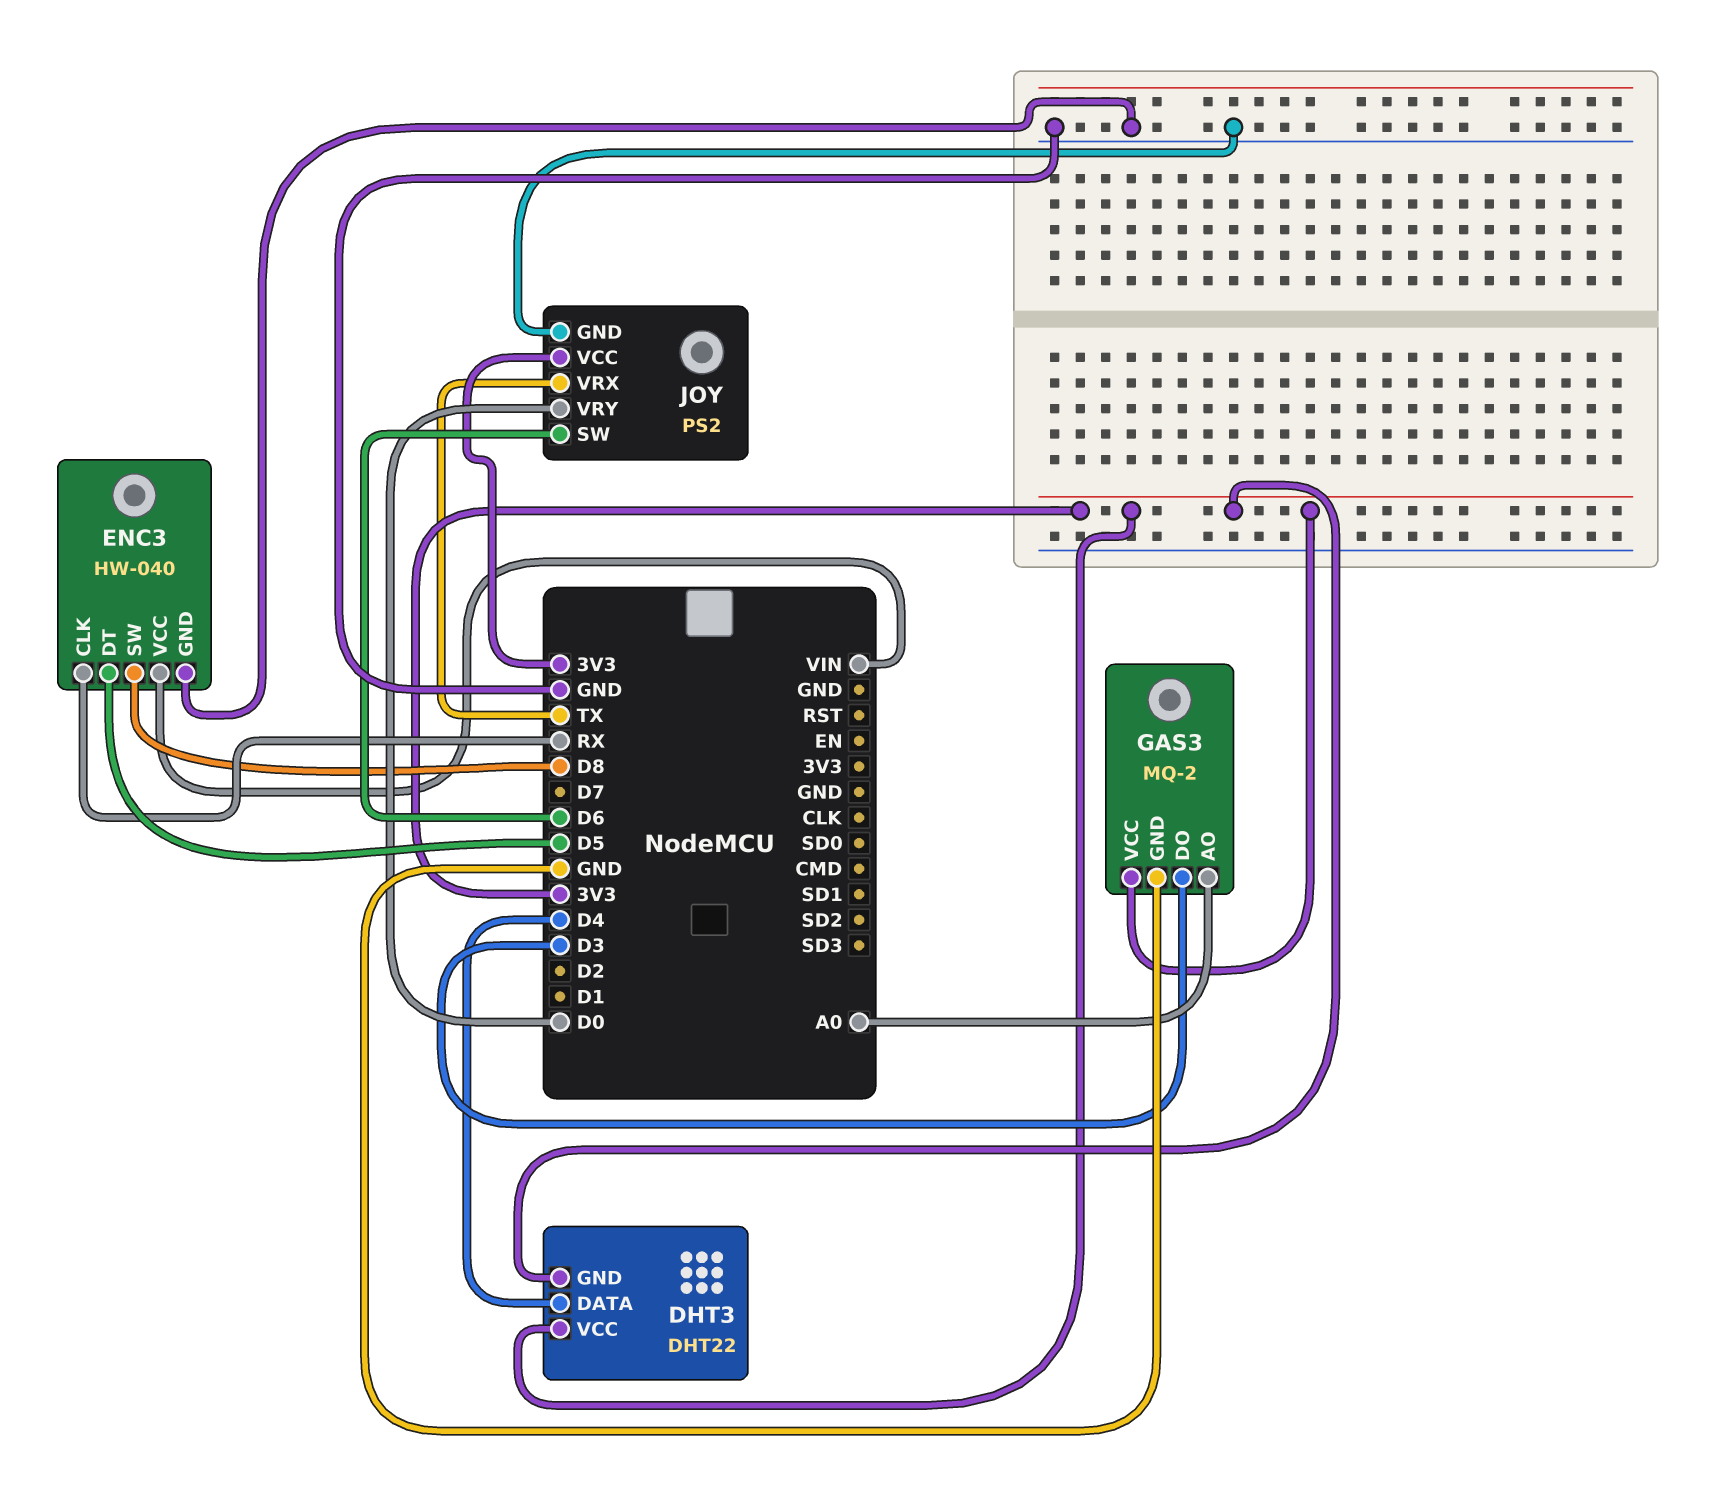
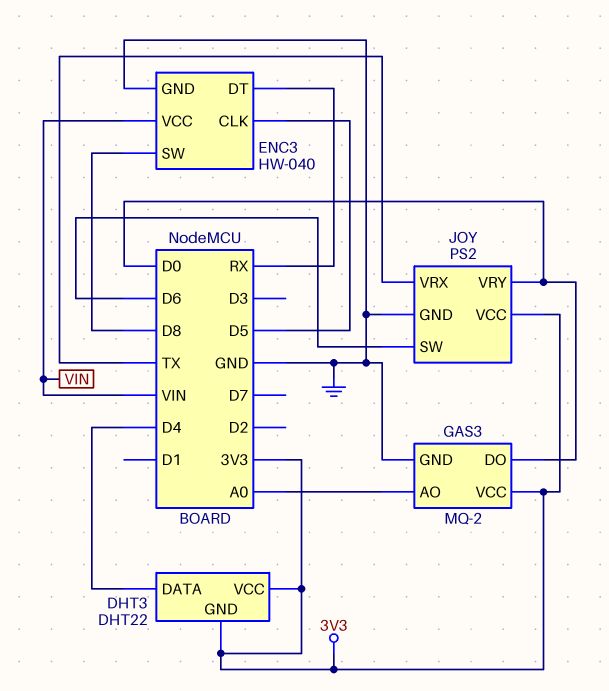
ENC3 pin CLK: RX -> D5
ENC3 pin DT: D5 -> RX
GAS3 pin DO: D3 -> D0

